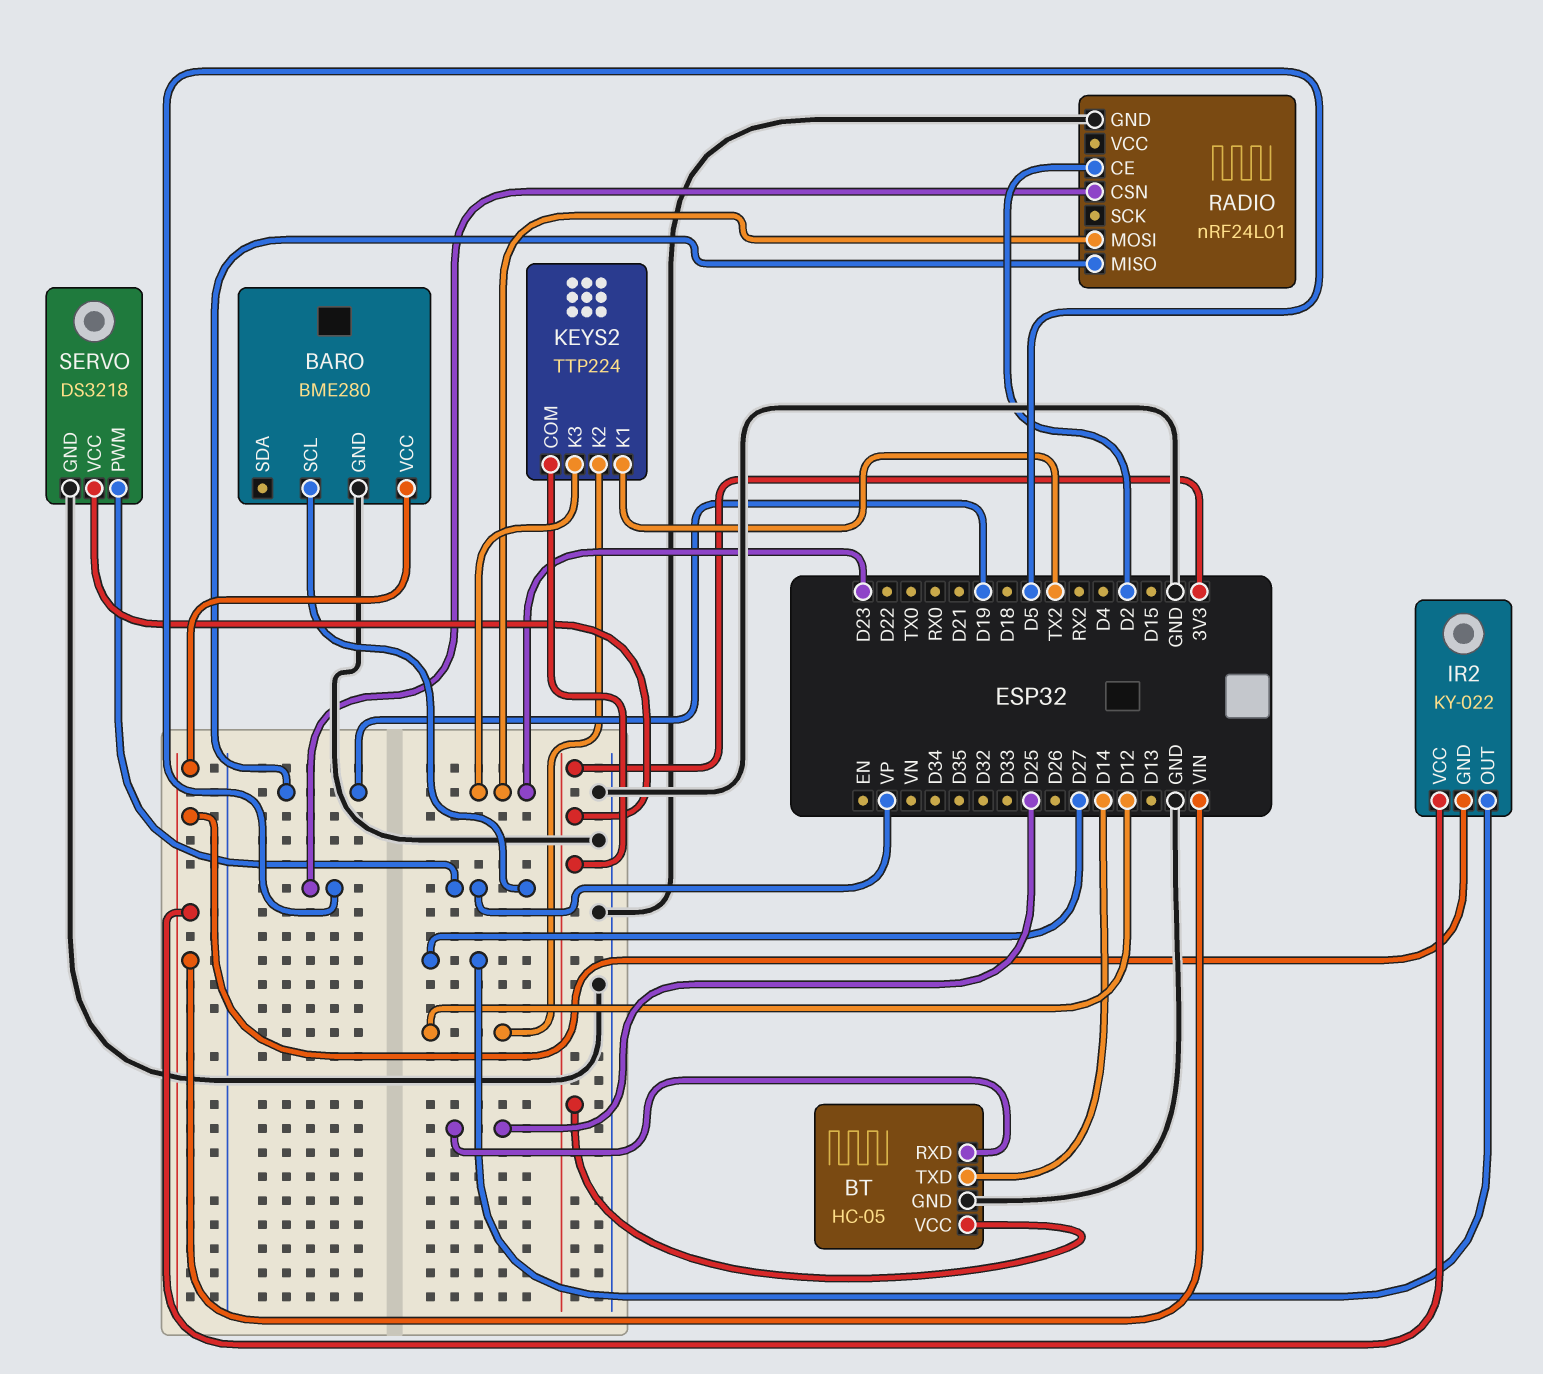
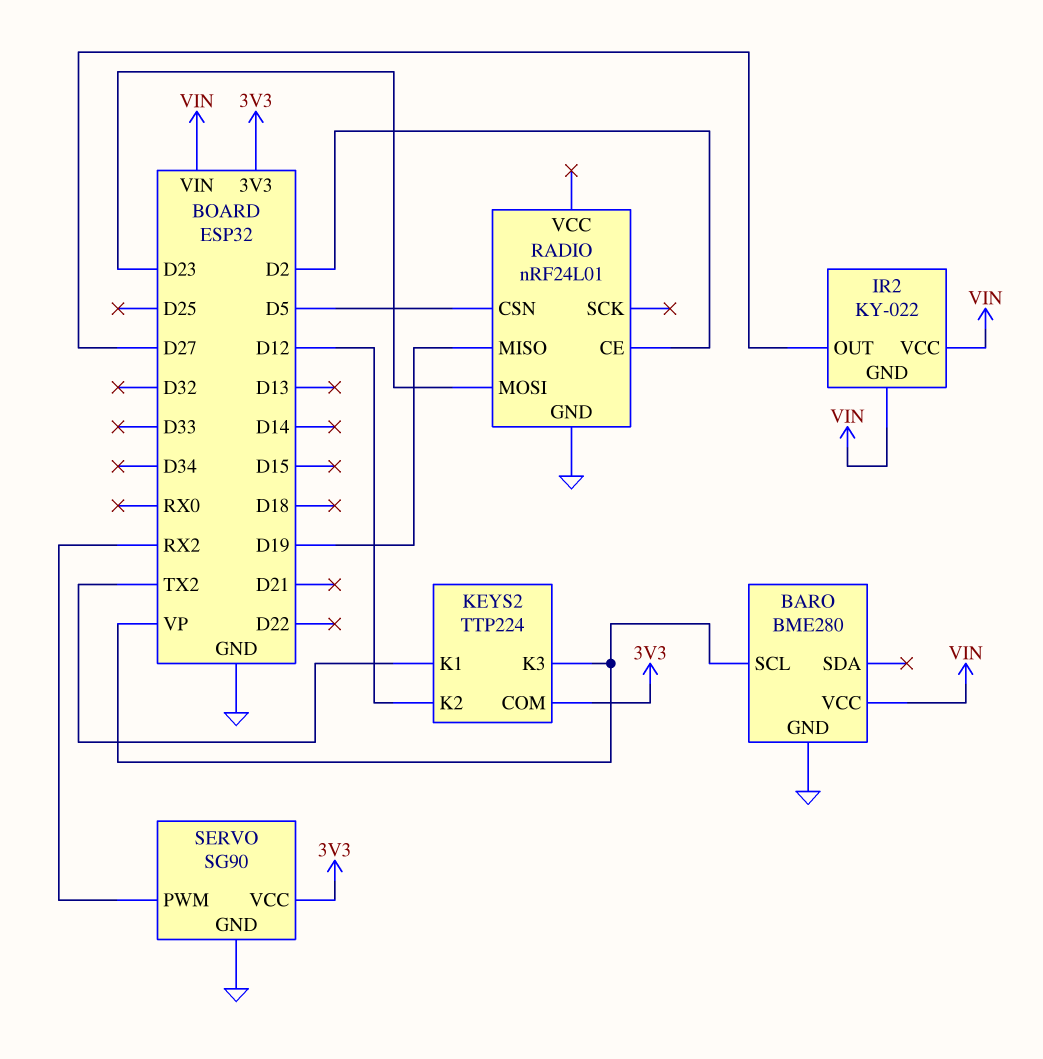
BT: HC-05 -> none
BT pin GND: GND -> none
BT pin RXD: D25 -> none
BT pin TXD: D14 -> none
BT pin VCC: 3V3 -> none
KEYS2 pin K3: D23 -> VP
SERVO: DS3218 -> SG90
SERVO pin PWM: VP -> RX2

